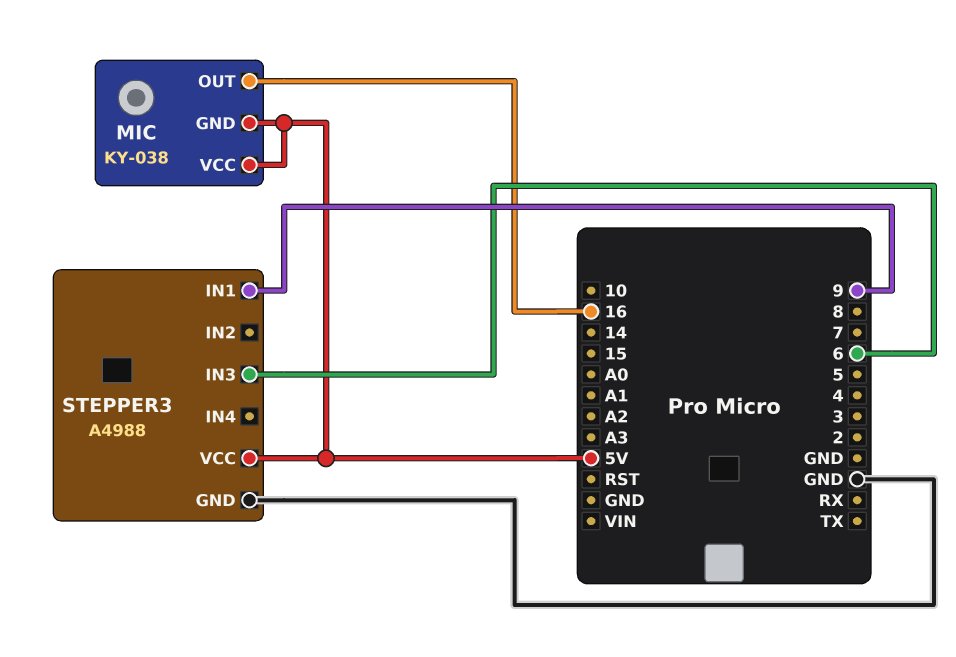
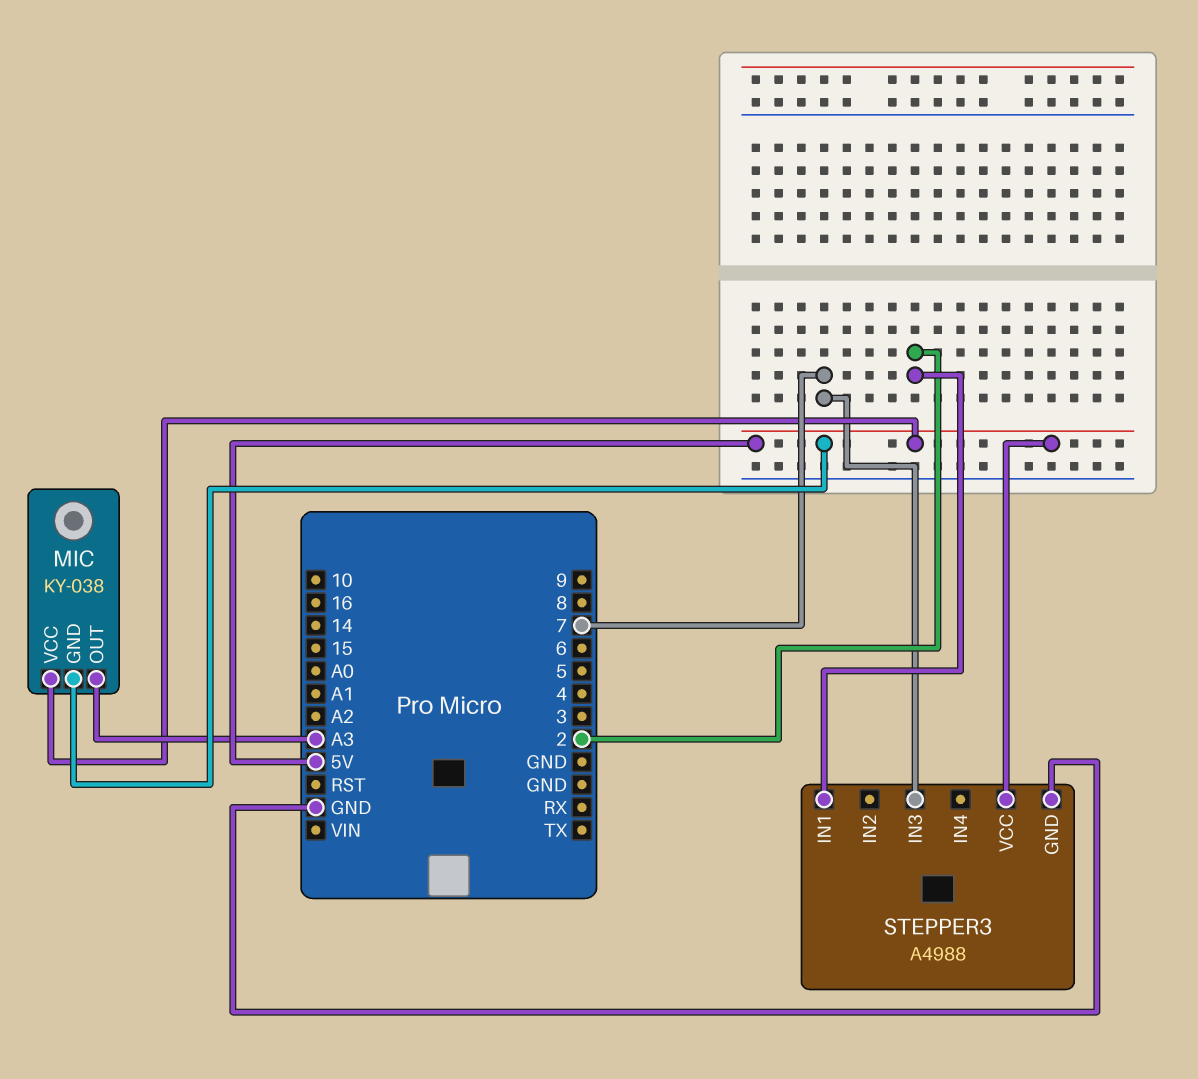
MIC pin OUT: 16 -> A3
STEPPER3 pin IN1: 9 -> 2
STEPPER3 pin IN3: 6 -> 7

